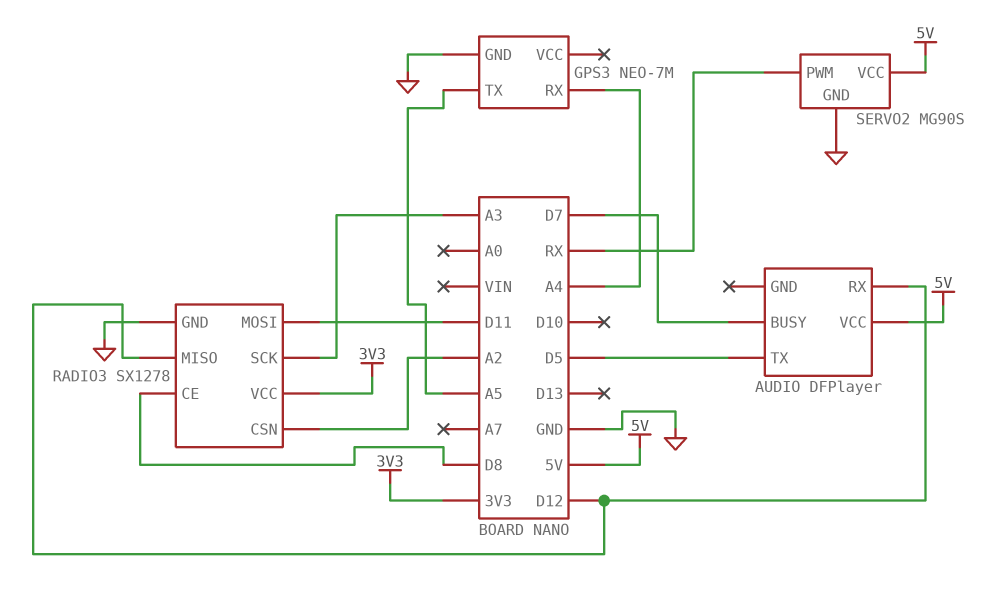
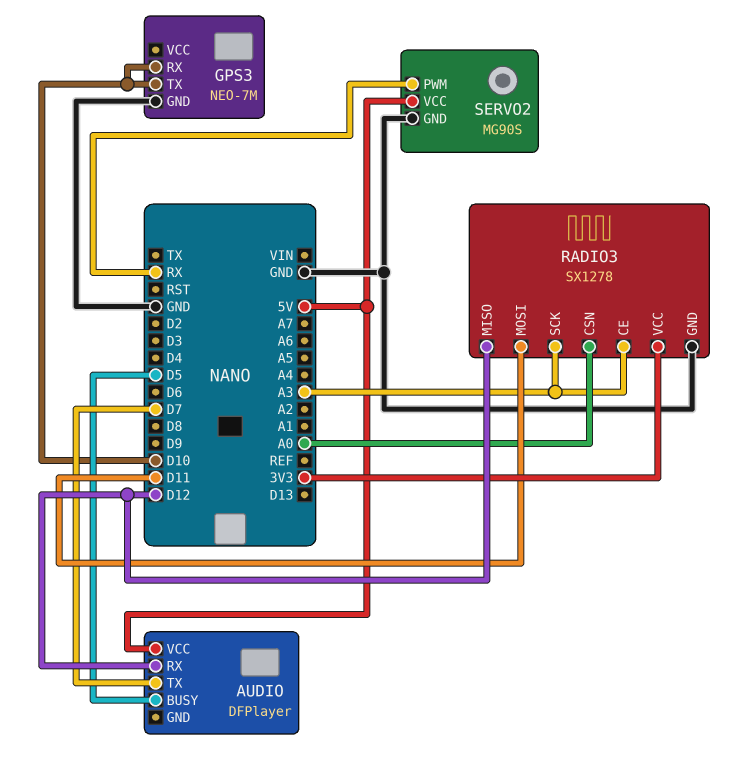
AUDIO pin BUSY: D7 -> D5
AUDIO pin TX: D5 -> D7
GPS3 pin RX: A4 -> D10
GPS3 pin TX: A5 -> D10
RADIO3 pin CE: D8 -> A3
RADIO3 pin CSN: A2 -> A0

